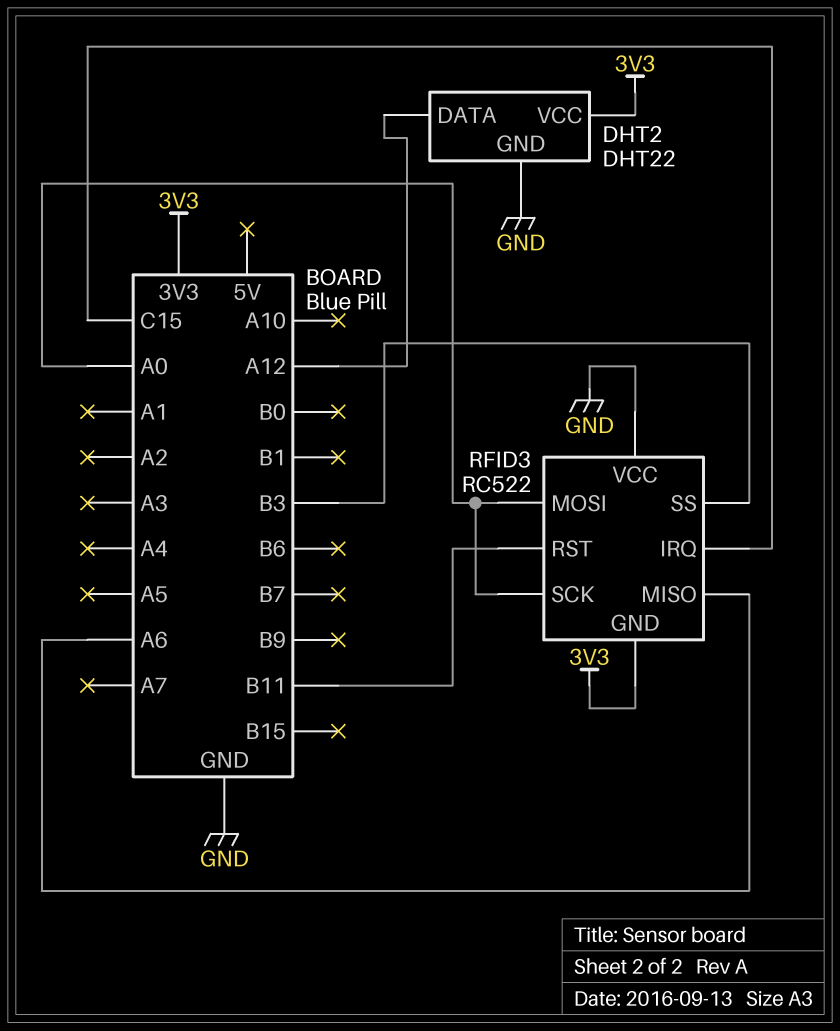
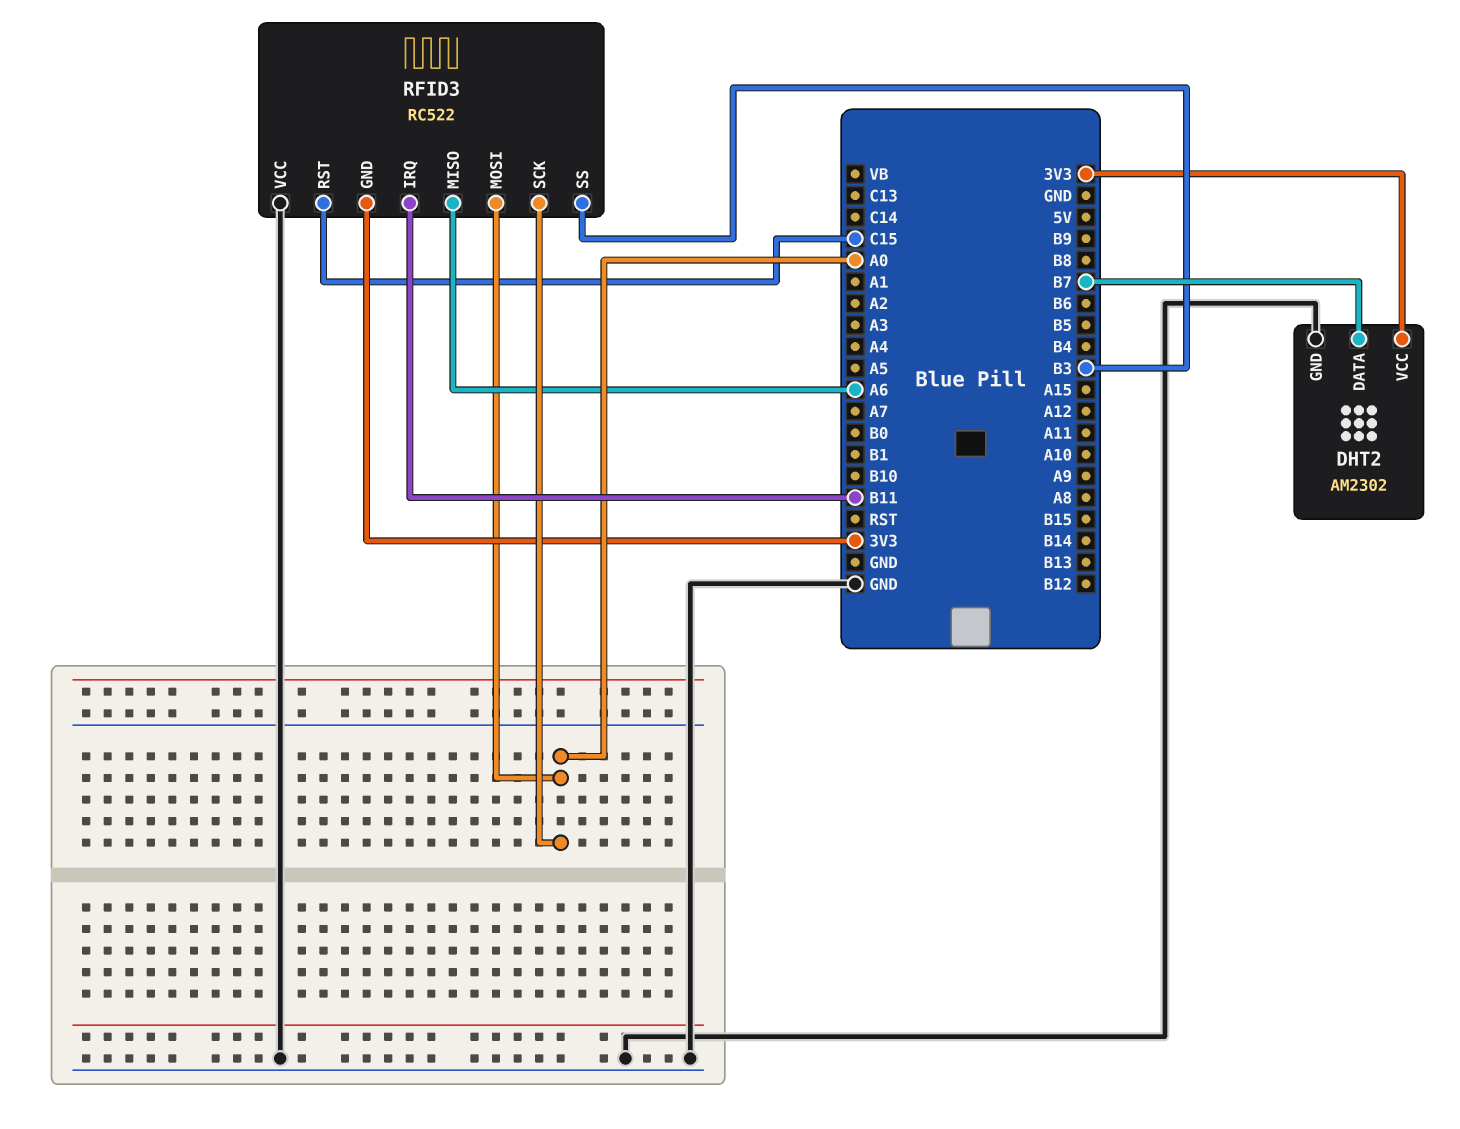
DHT2: DHT22 -> AM2302
DHT2 pin DATA: A12 -> B7
RFID3 pin IRQ: C15 -> B11
RFID3 pin RST: B11 -> C15

